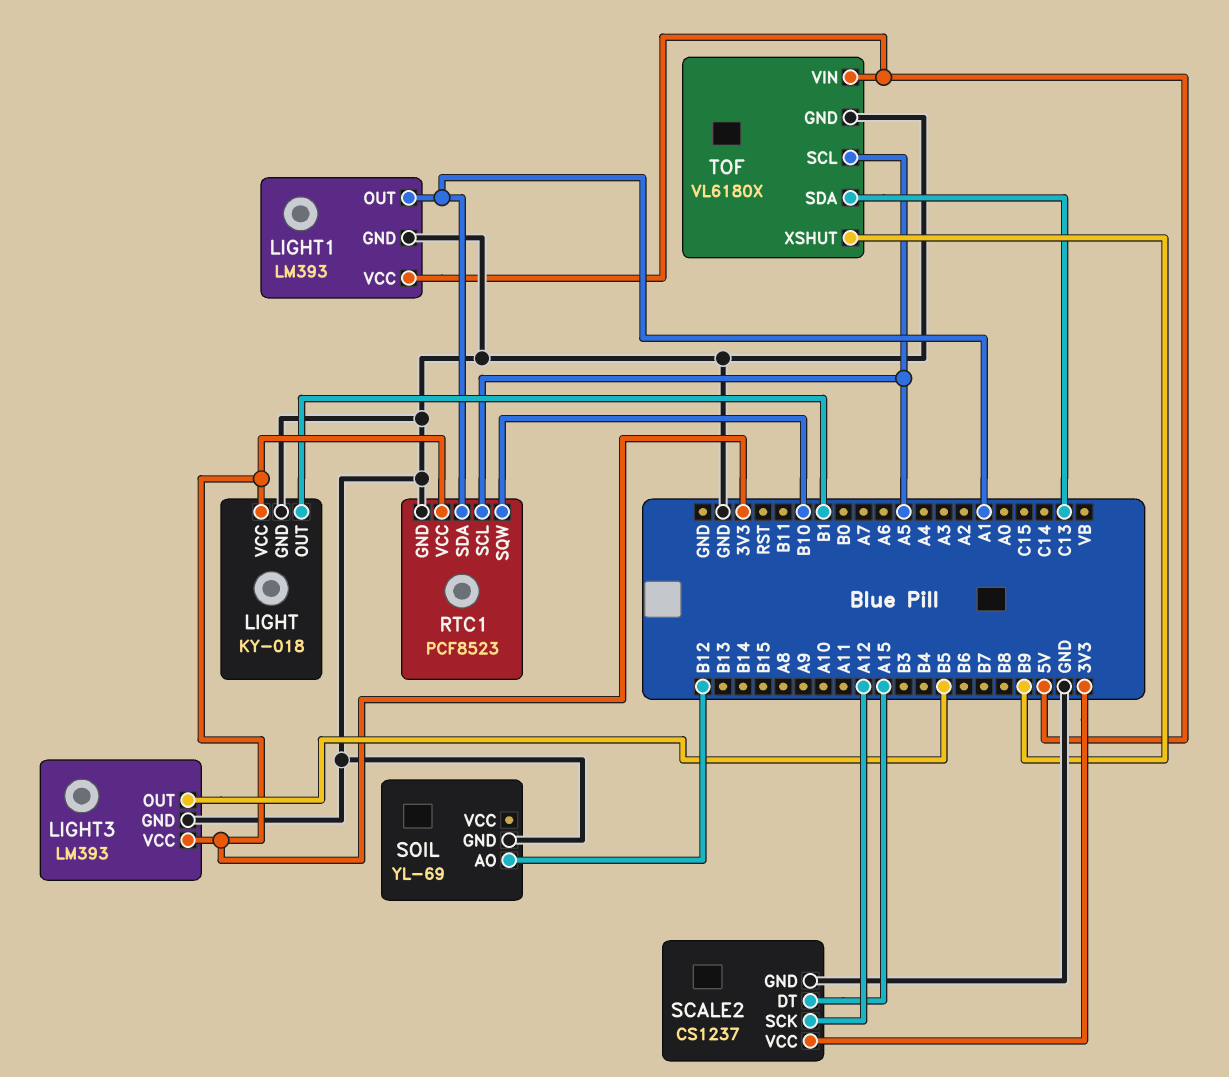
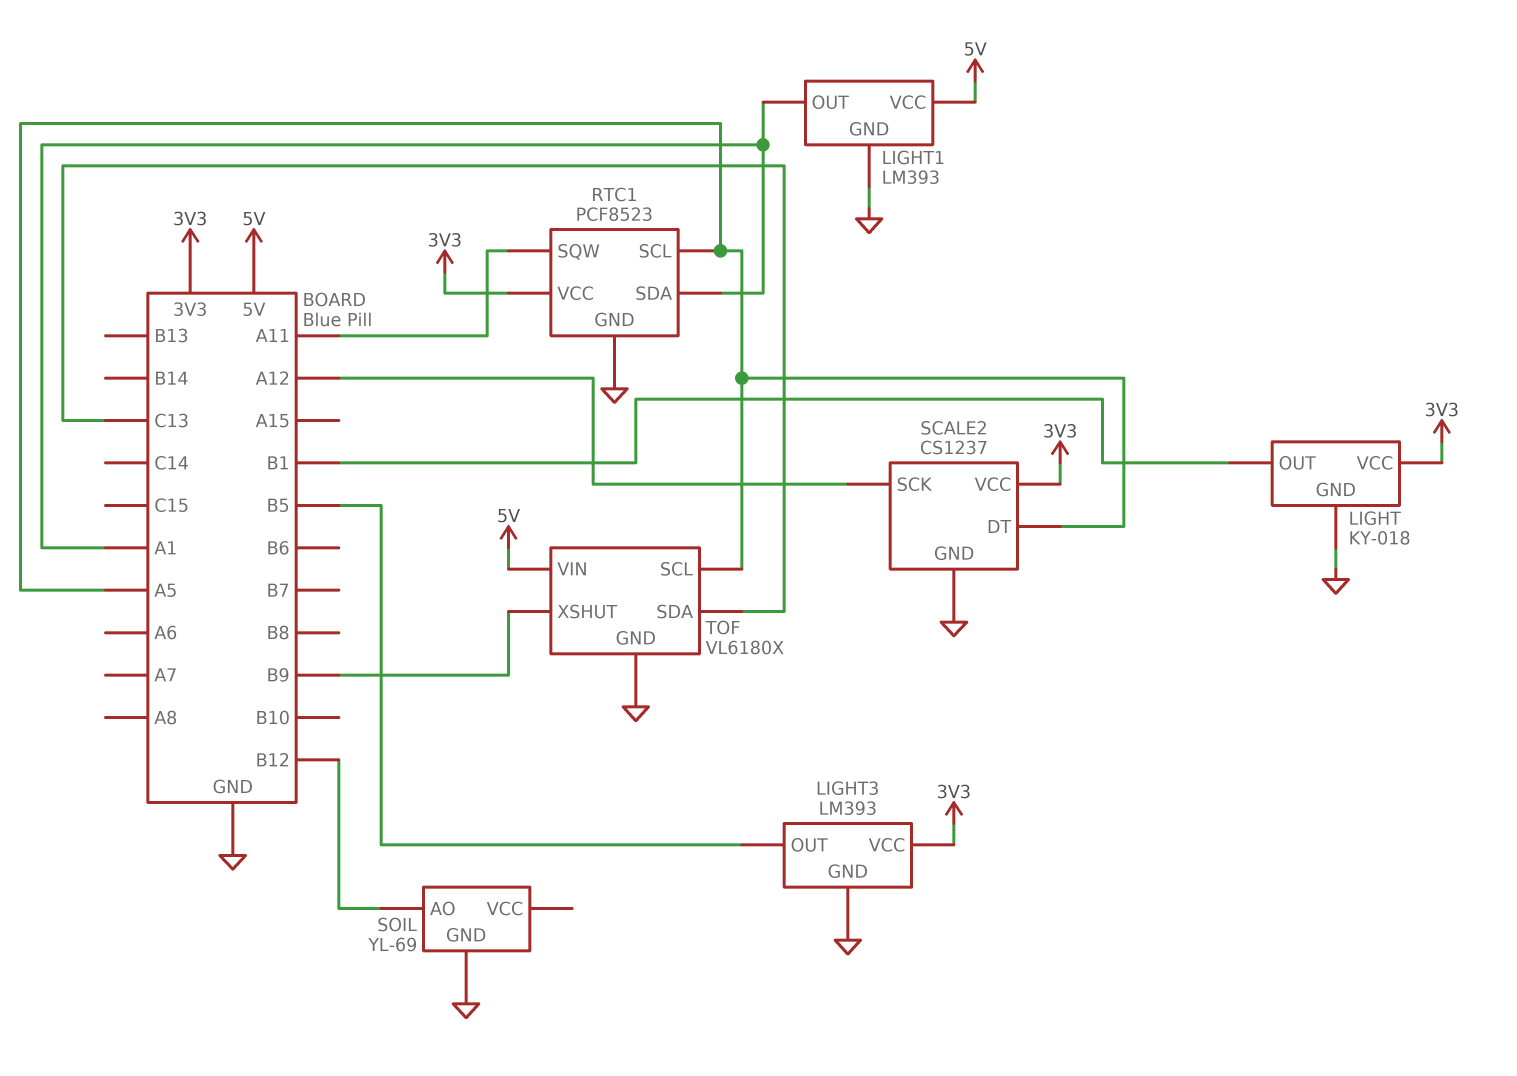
RTC1 pin SQW: B10 -> A11
SCALE2 pin DT: A15 -> A5

